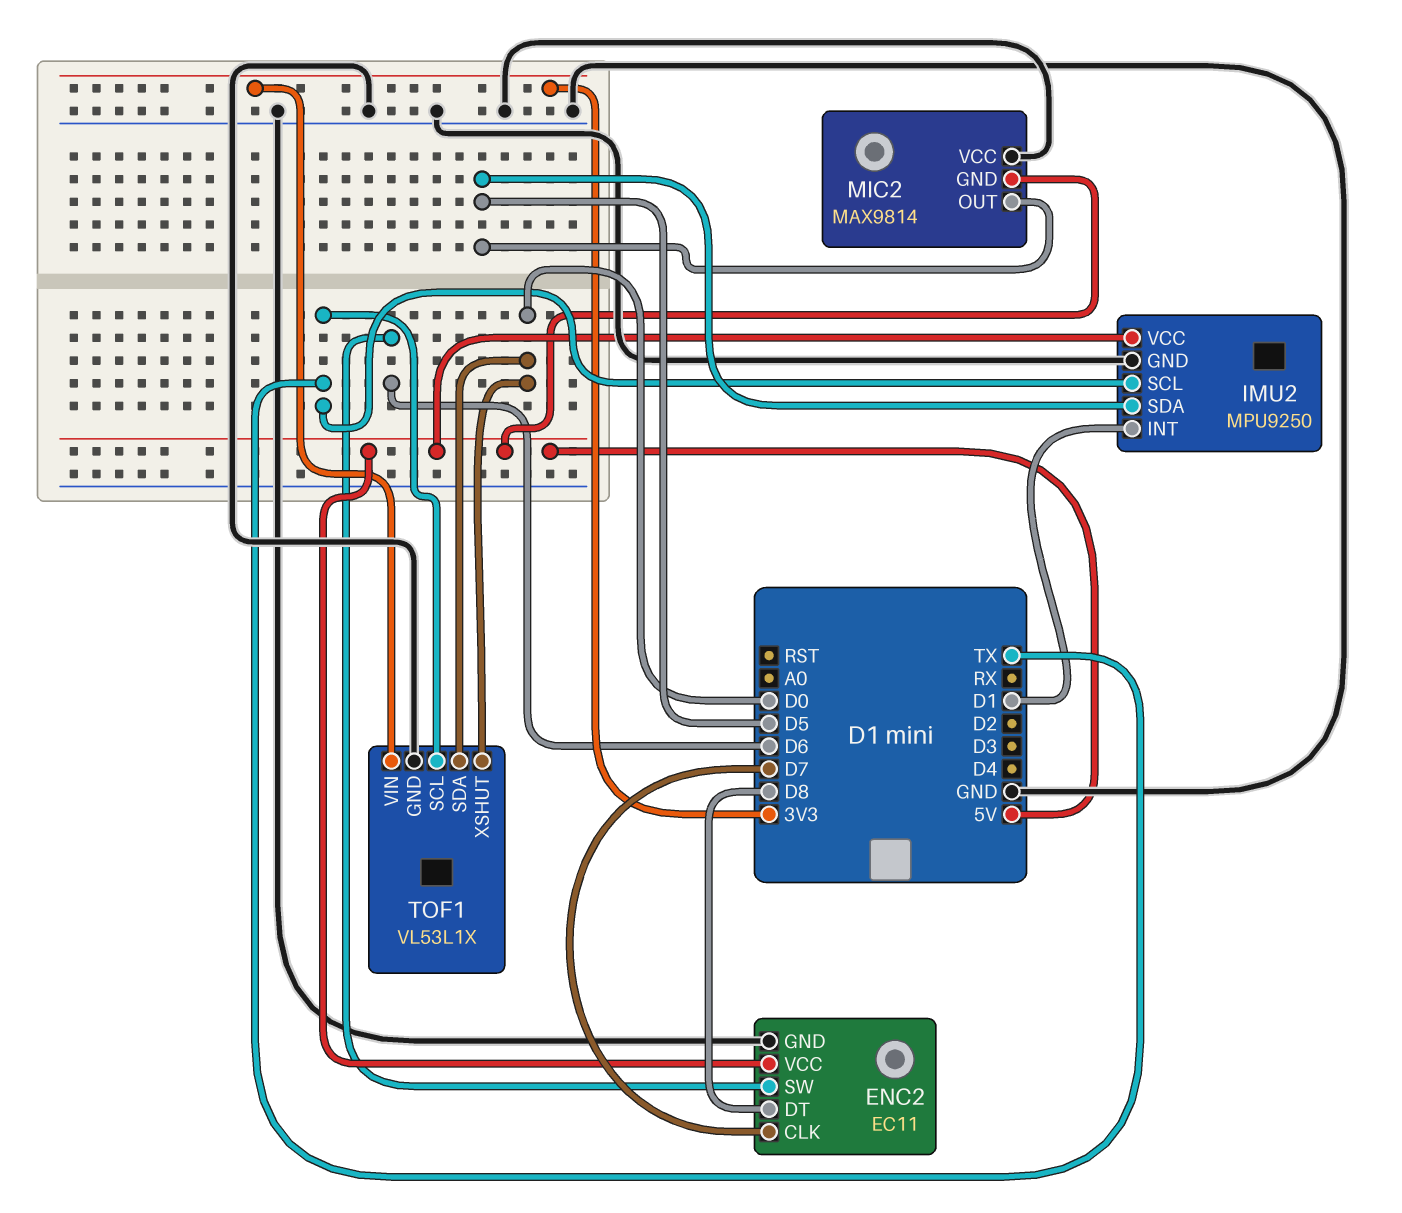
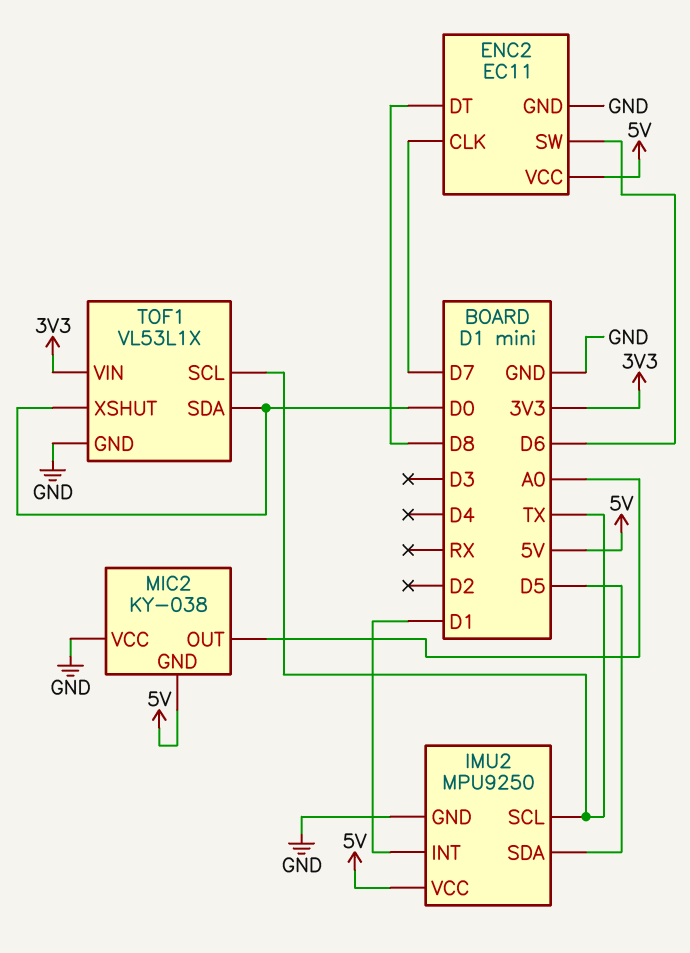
MIC2: MAX9814 -> KY-038
MIC2 pin OUT: D5 -> A0

